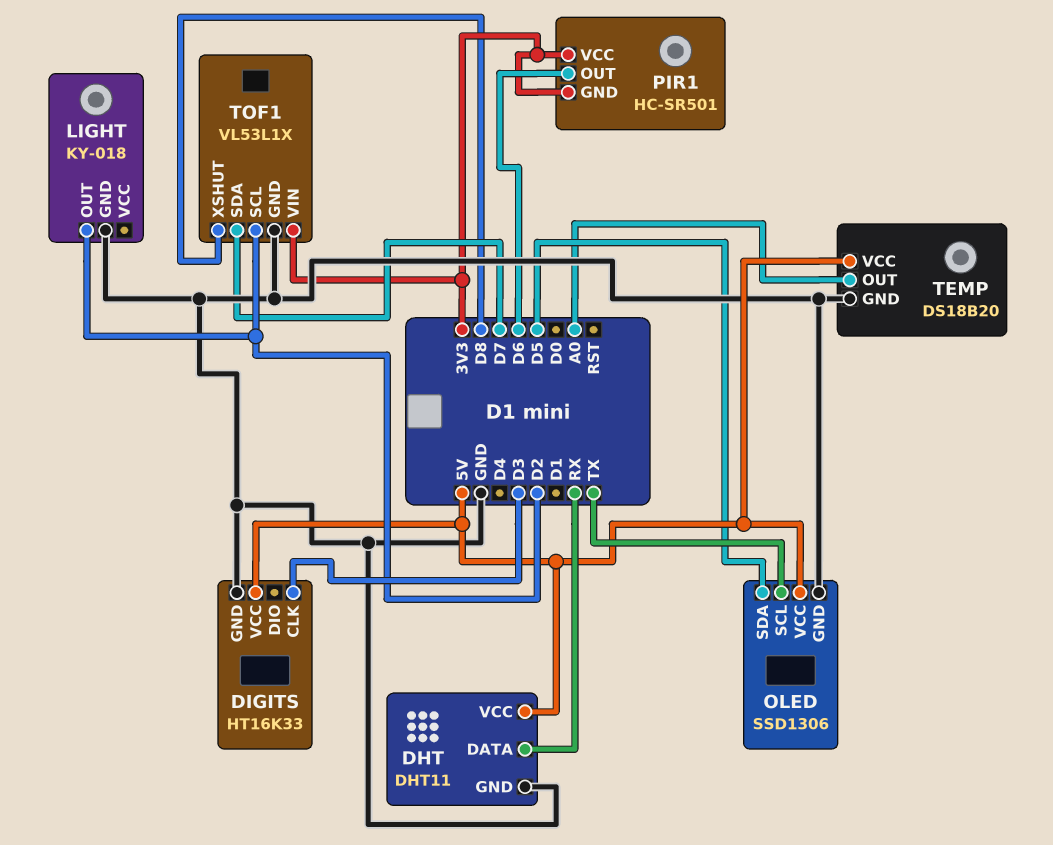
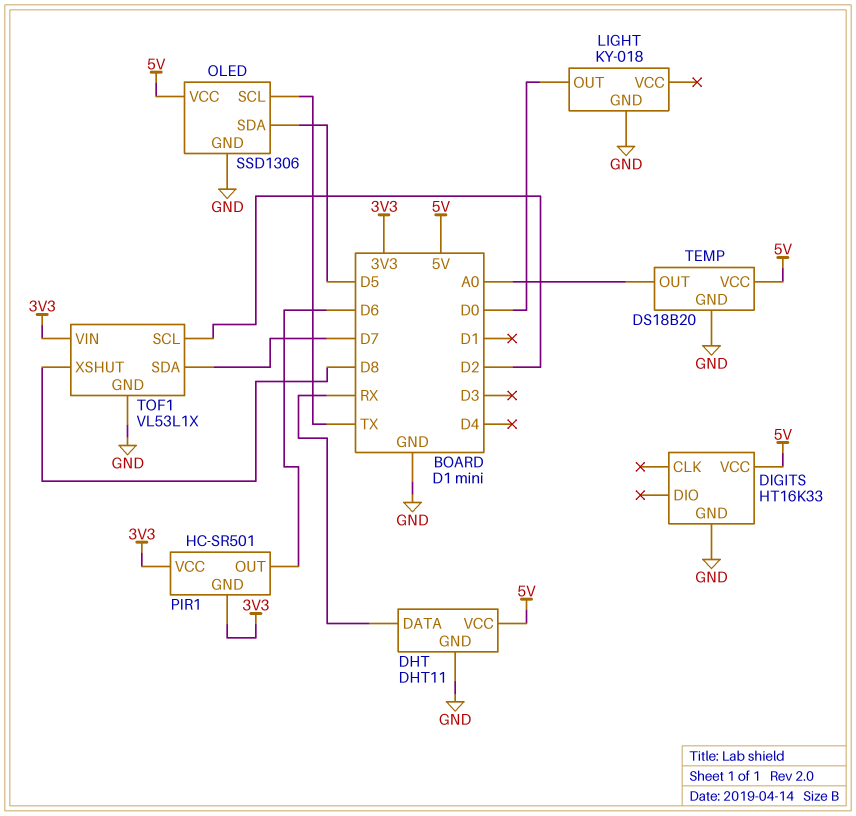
DIGITS pin CLK: D3 -> none
LIGHT pin OUT: D2 -> D0

